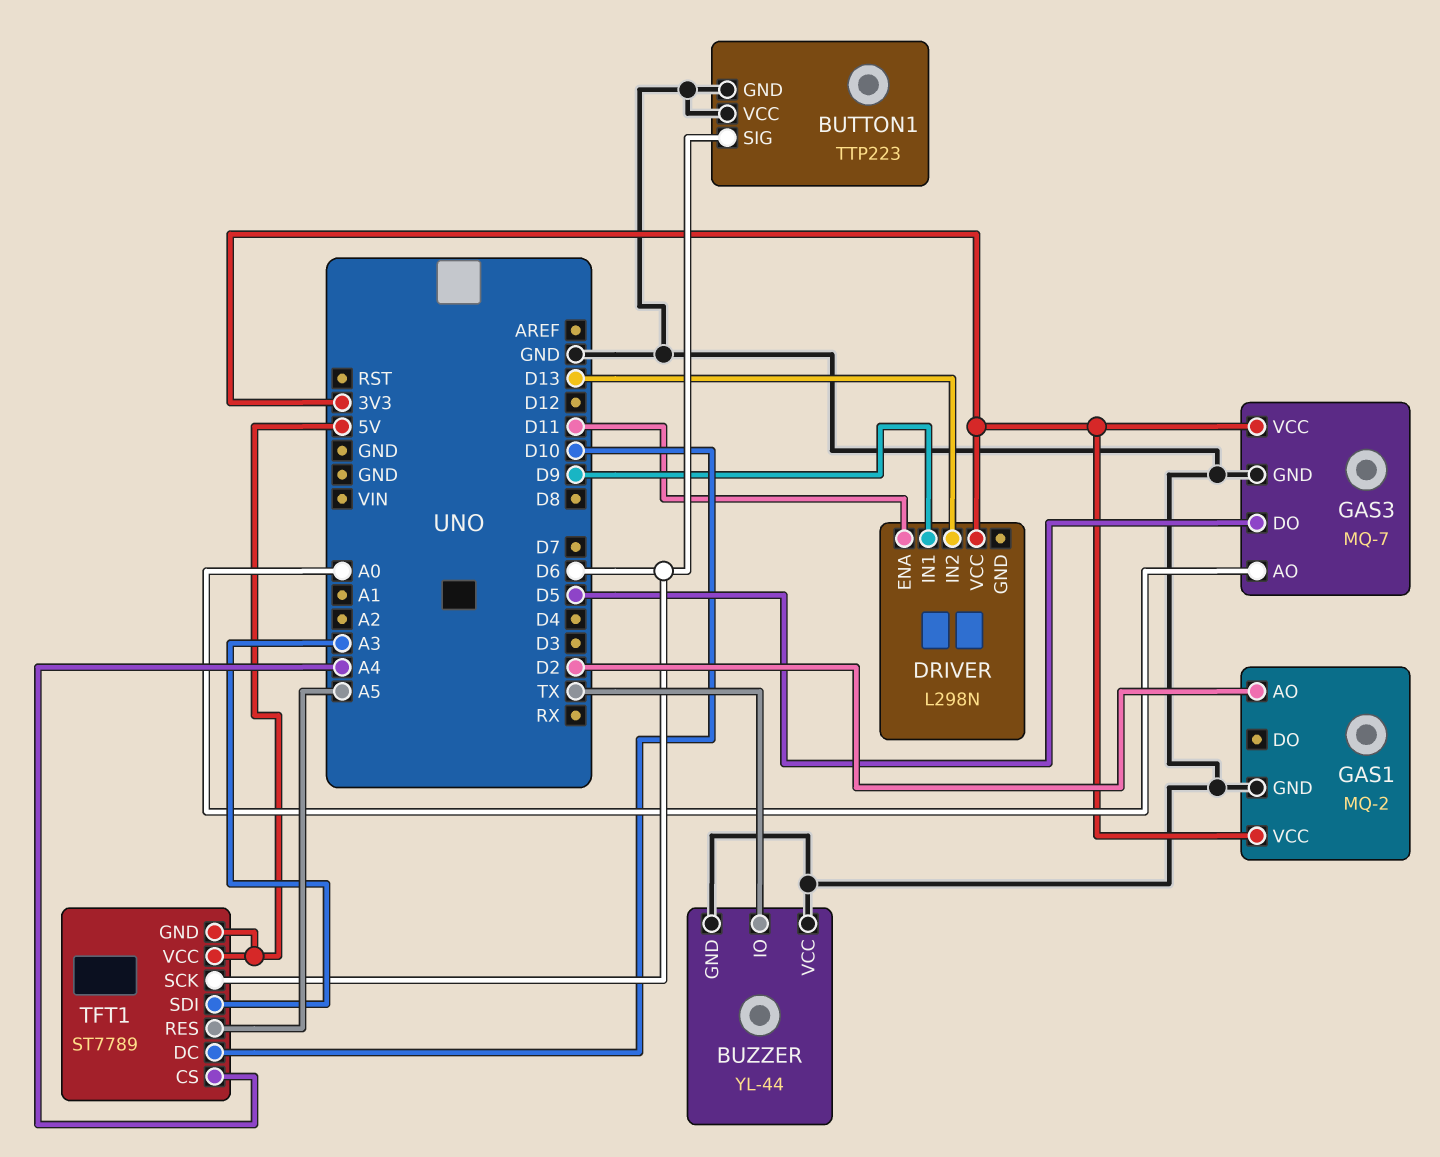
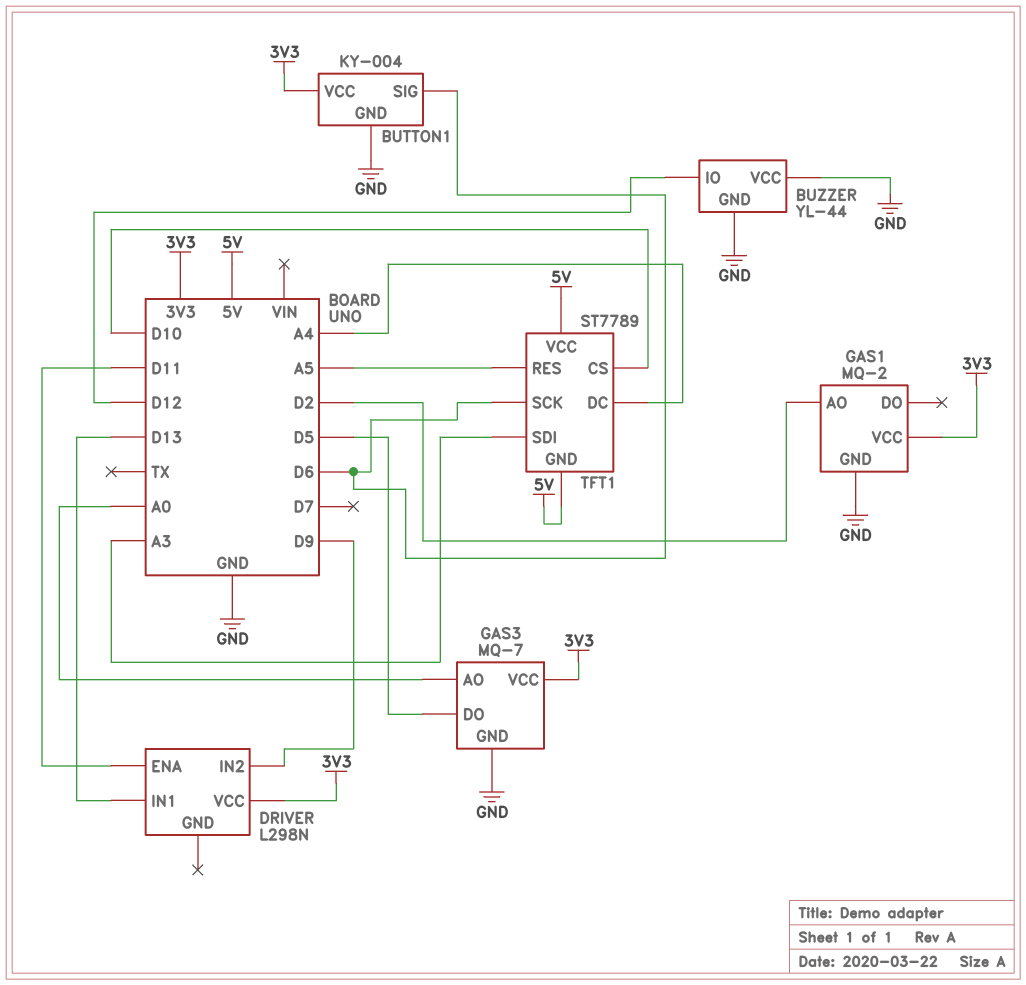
BUTTON1: TTP223 -> KY-004
BUTTON1 pin VCC: GND -> 3V3
BUZZER pin IO: TX -> D12
DRIVER pin IN1: D9 -> D13
DRIVER pin IN2: D13 -> D9
TFT1 pin CS: A4 -> D10
TFT1 pin DC: D10 -> A4

